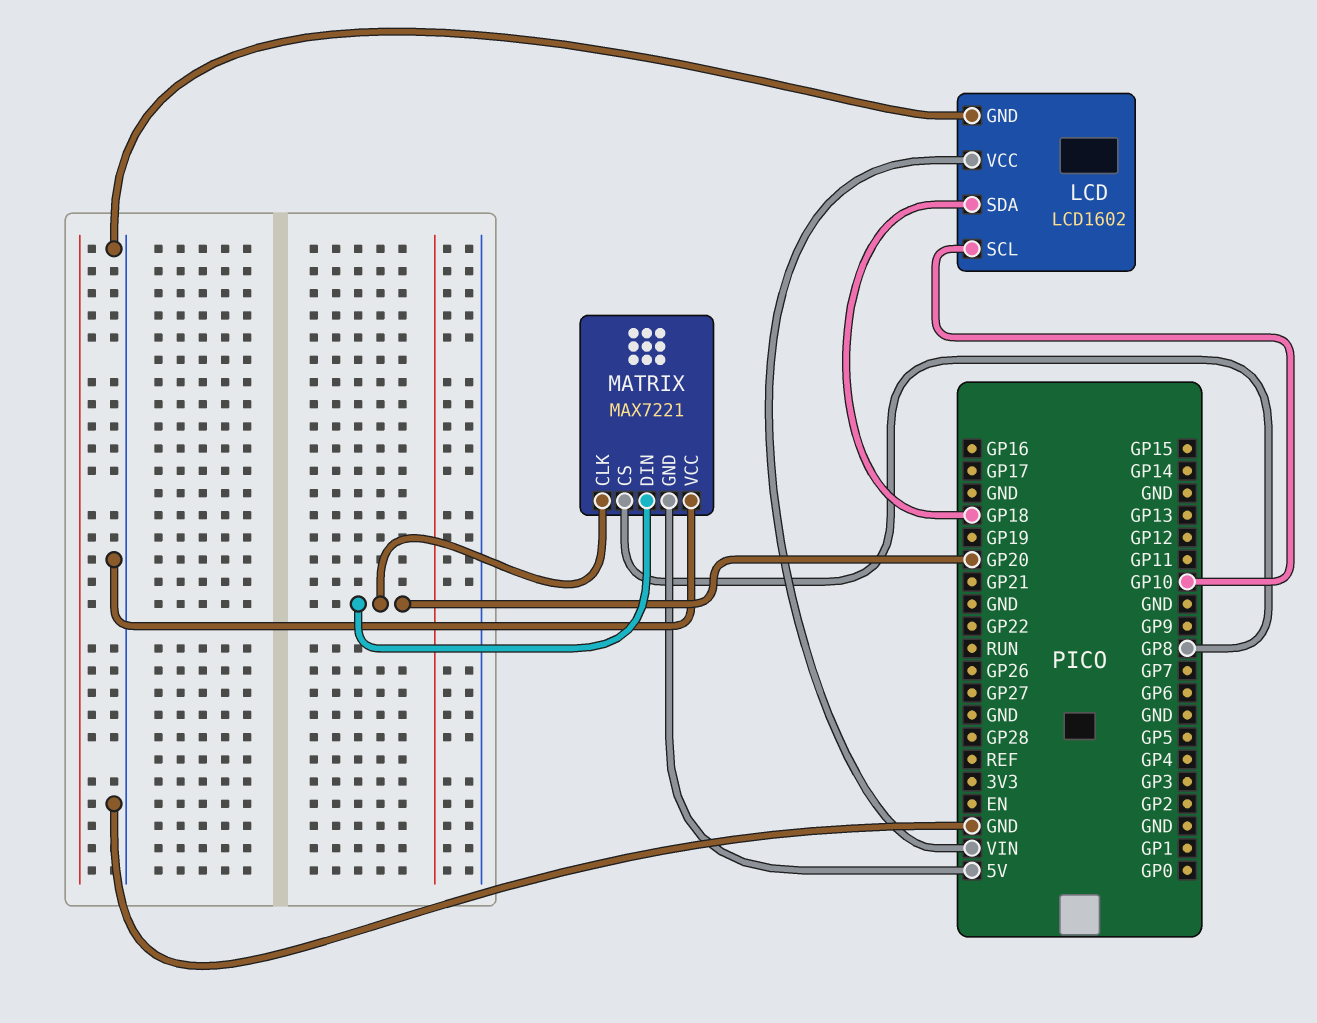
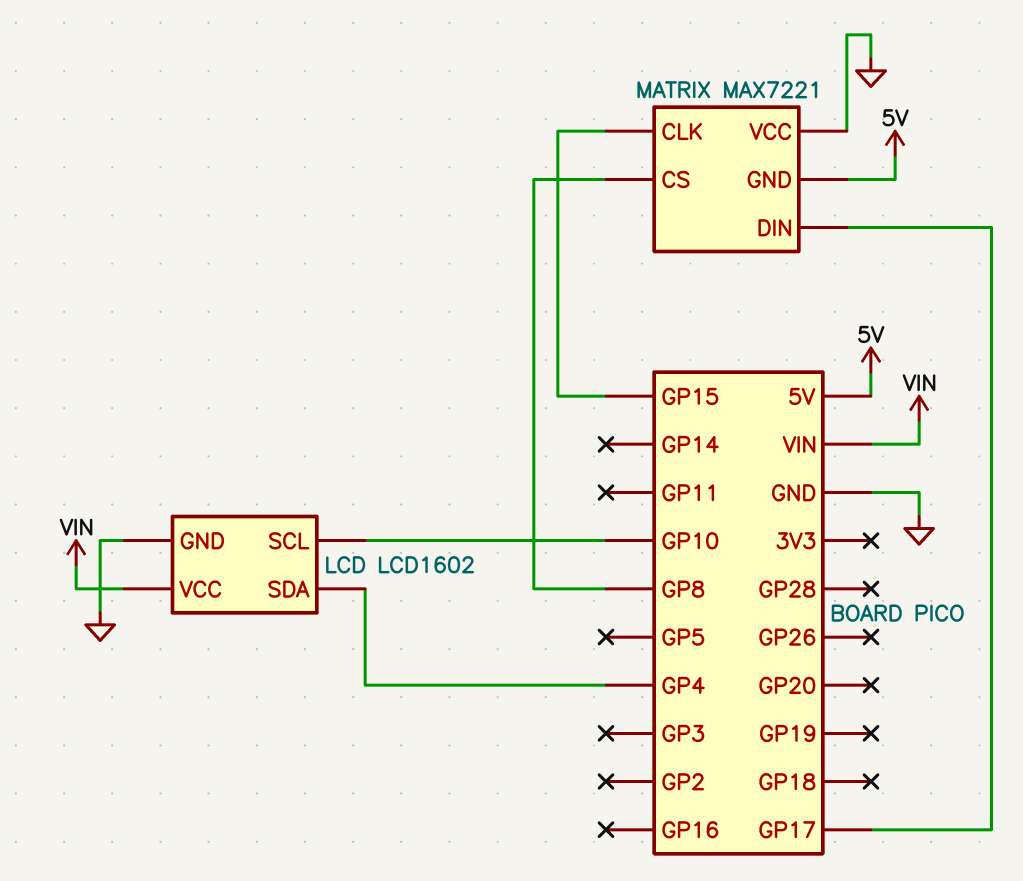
LCD pin SDA: GP18 -> GP4
MATRIX pin CLK: GP20 -> GP15
MATRIX pin DIN: GP20 -> GP17

